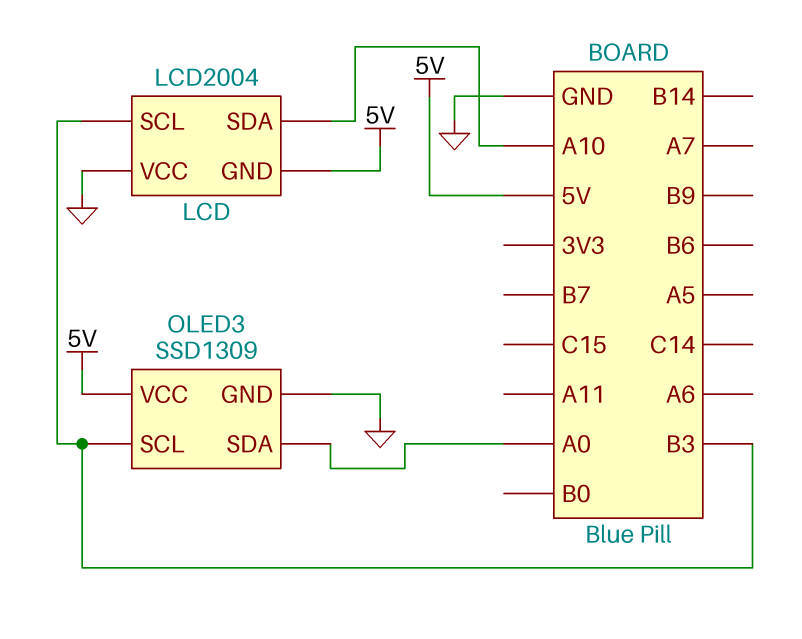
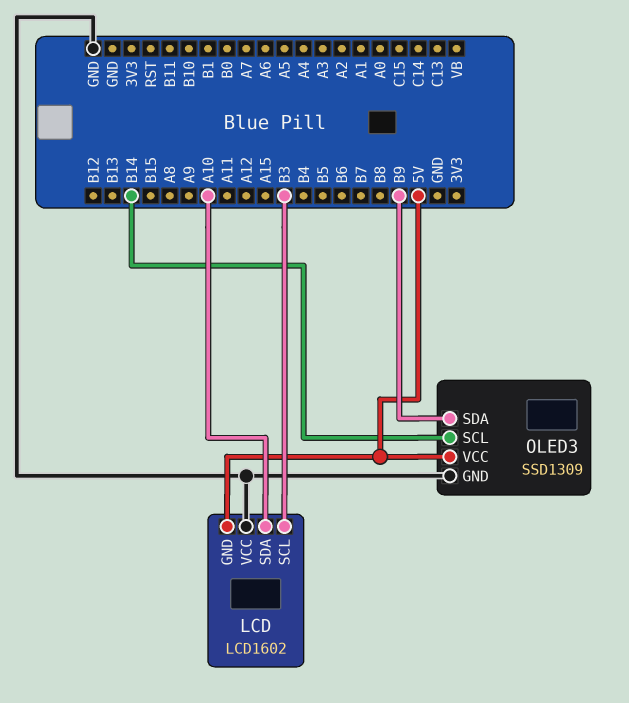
LCD: LCD2004 -> LCD1602
OLED3 pin SCL: B3 -> B14
OLED3 pin SDA: A0 -> B9

